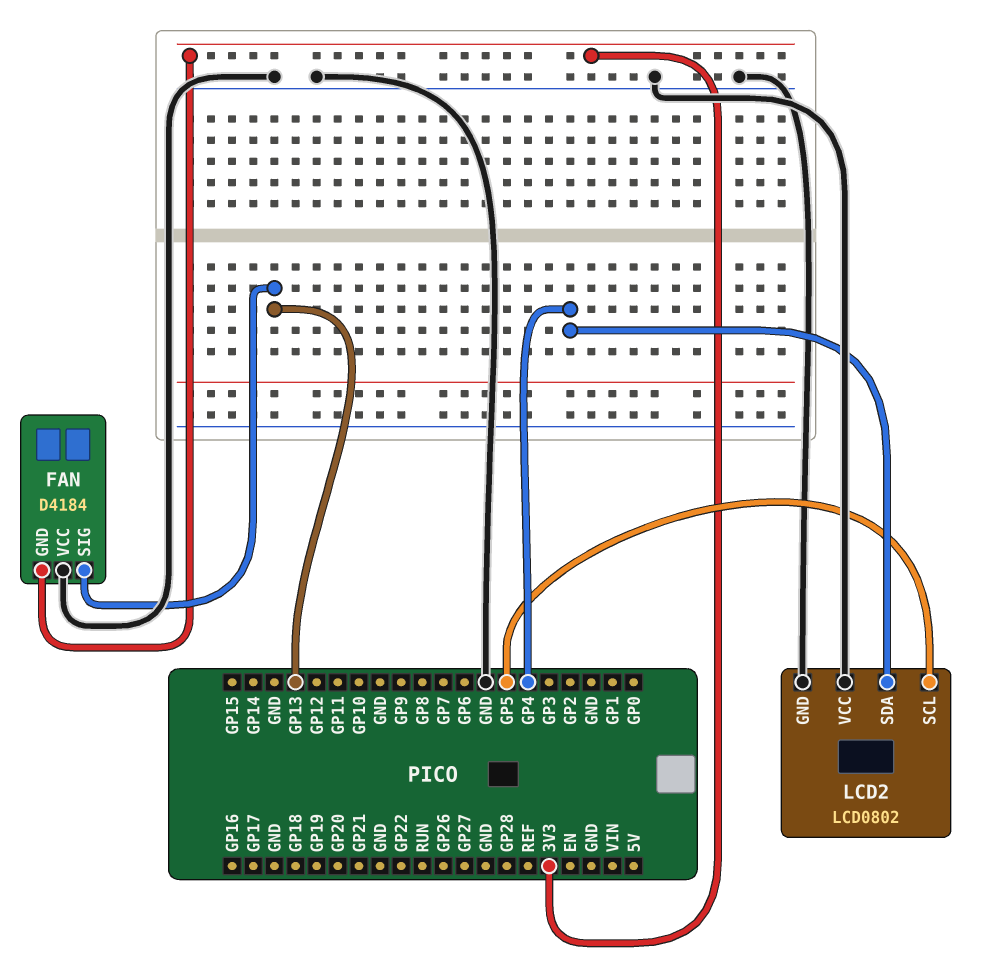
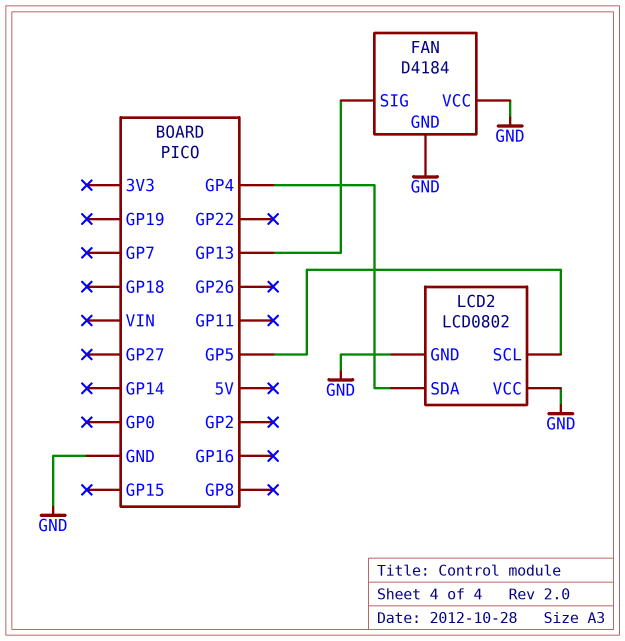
FAN pin GND: 3V3 -> GND

